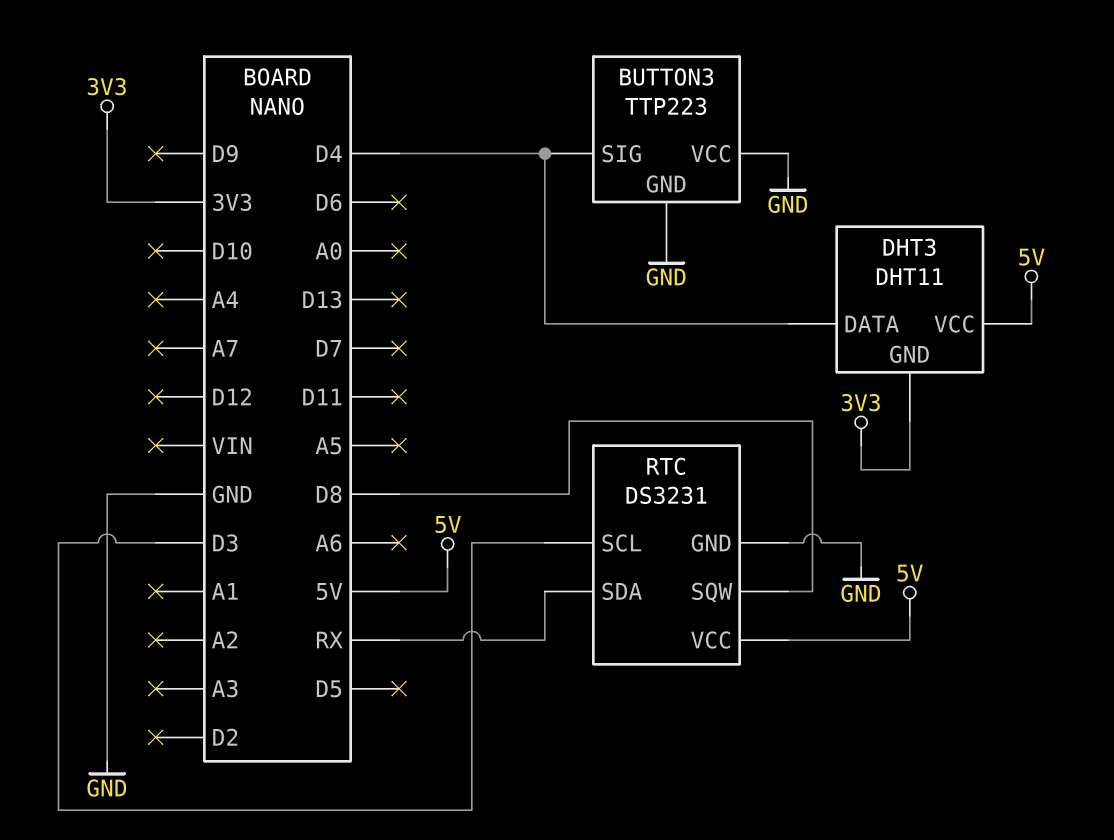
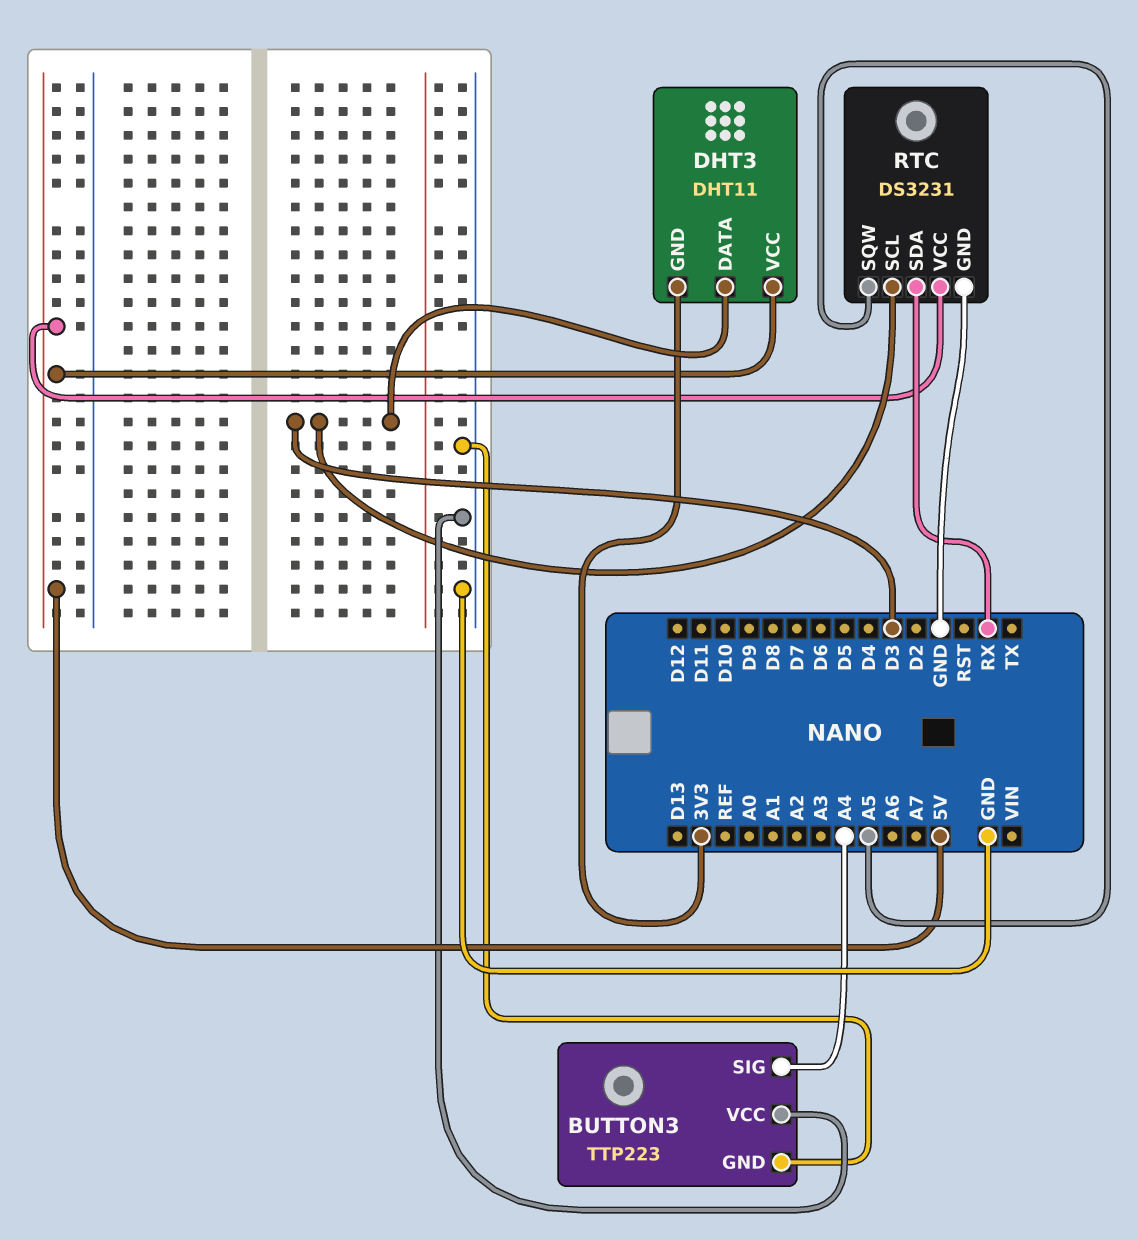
BUTTON3 pin SIG: D4 -> A4
DHT3 pin DATA: D4 -> D3
RTC pin SQW: D8 -> A5

